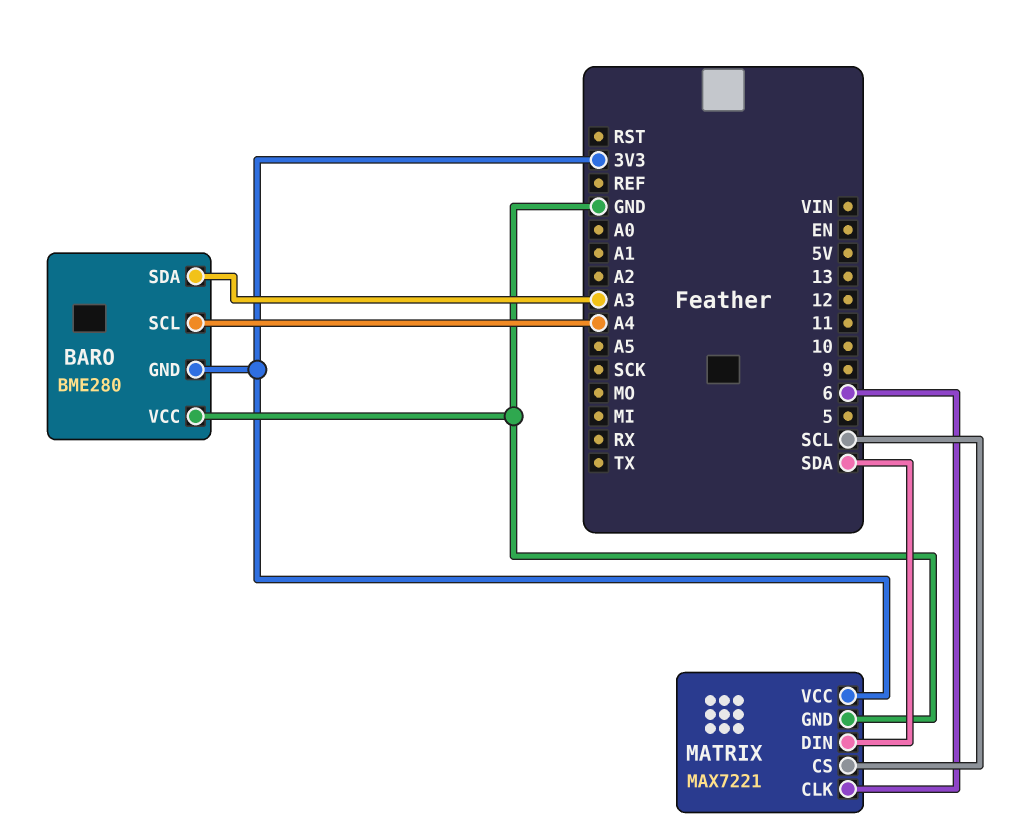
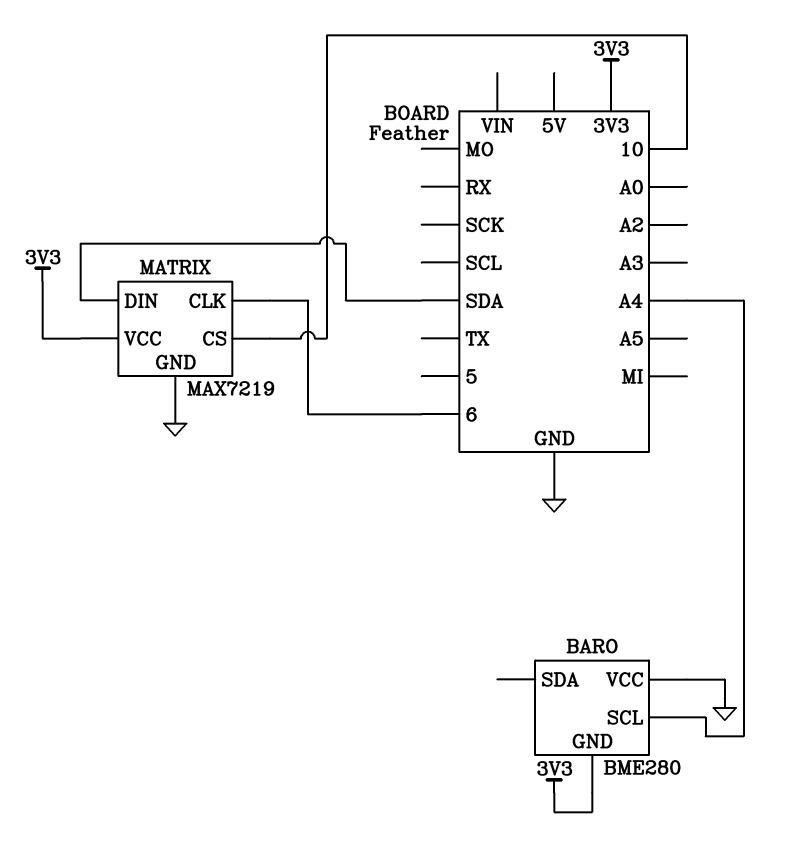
BARO pin SDA: A3 -> none
MATRIX: MAX7221 -> MAX7219
MATRIX pin CS: SCL -> 10

